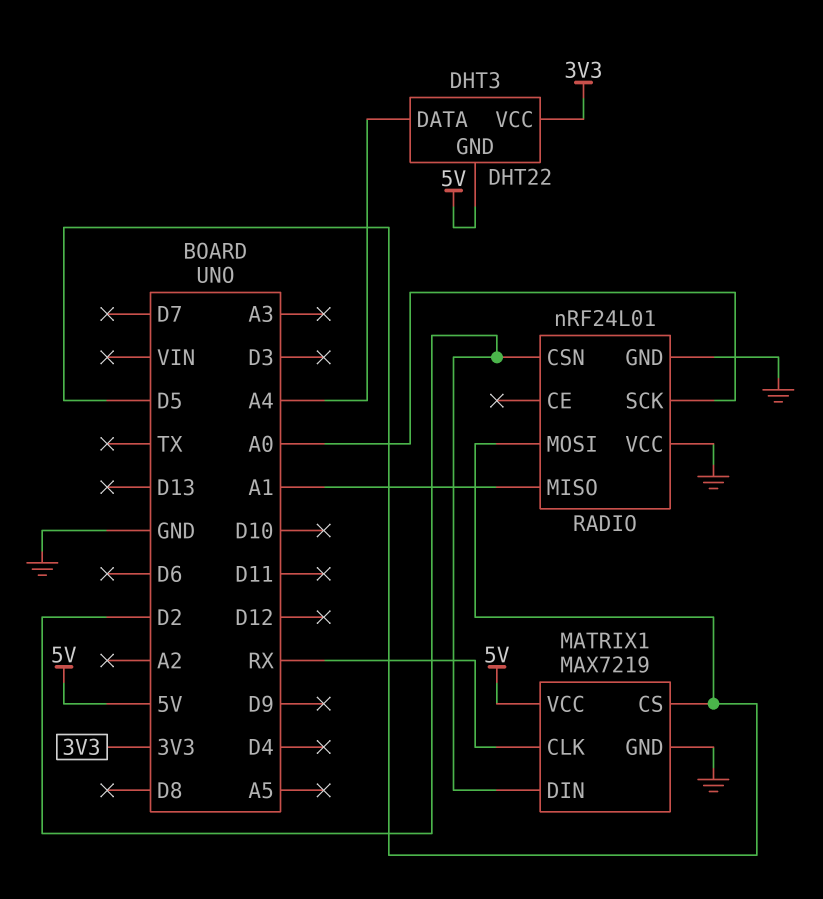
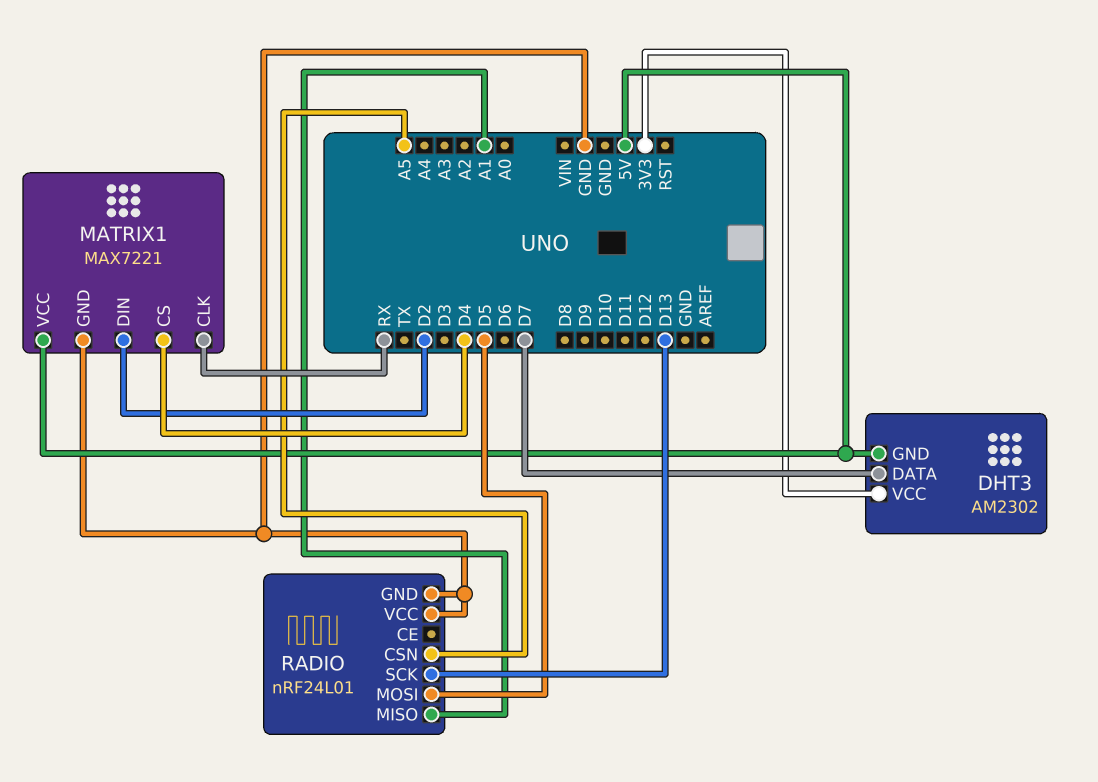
DHT3: DHT22 -> AM2302
DHT3 pin DATA: A4 -> D7
MATRIX1: MAX7219 -> MAX7221
MATRIX1 pin CS: D5 -> D4
RADIO pin CSN: D2 -> A5
RADIO pin SCK: A0 -> D13

